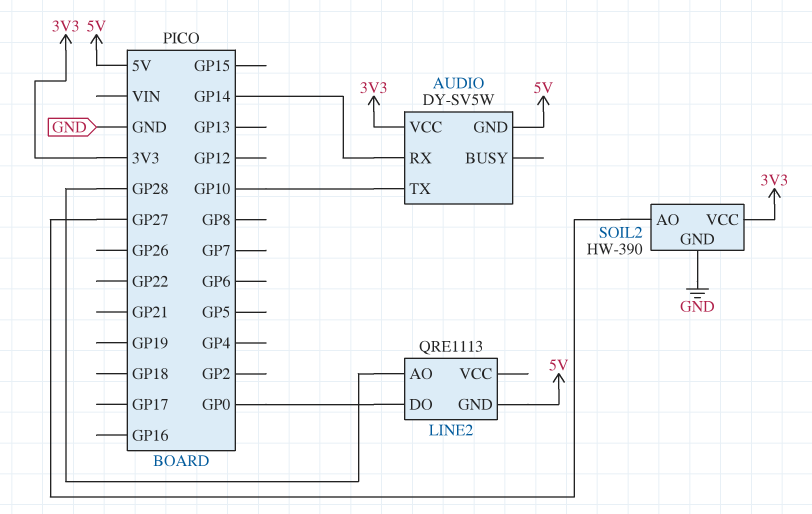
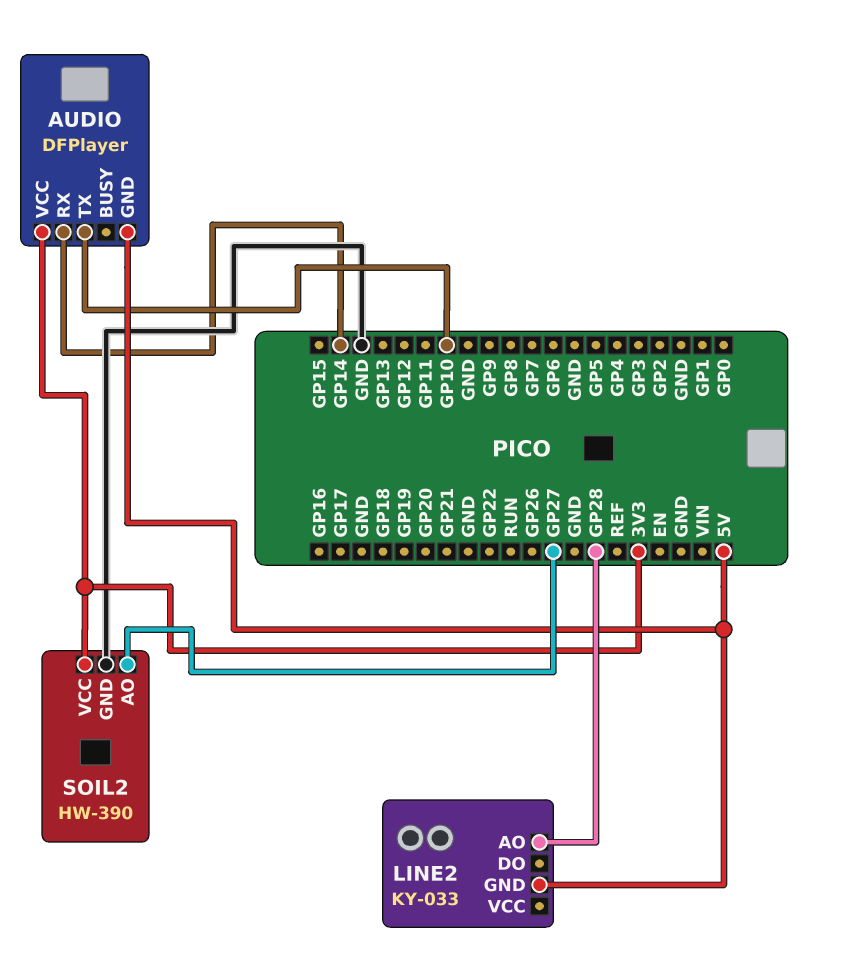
AUDIO: DY-SV5W -> DFPlayer
LINE2: QRE1113 -> KY-033
LINE2 pin DO: GP0 -> none

